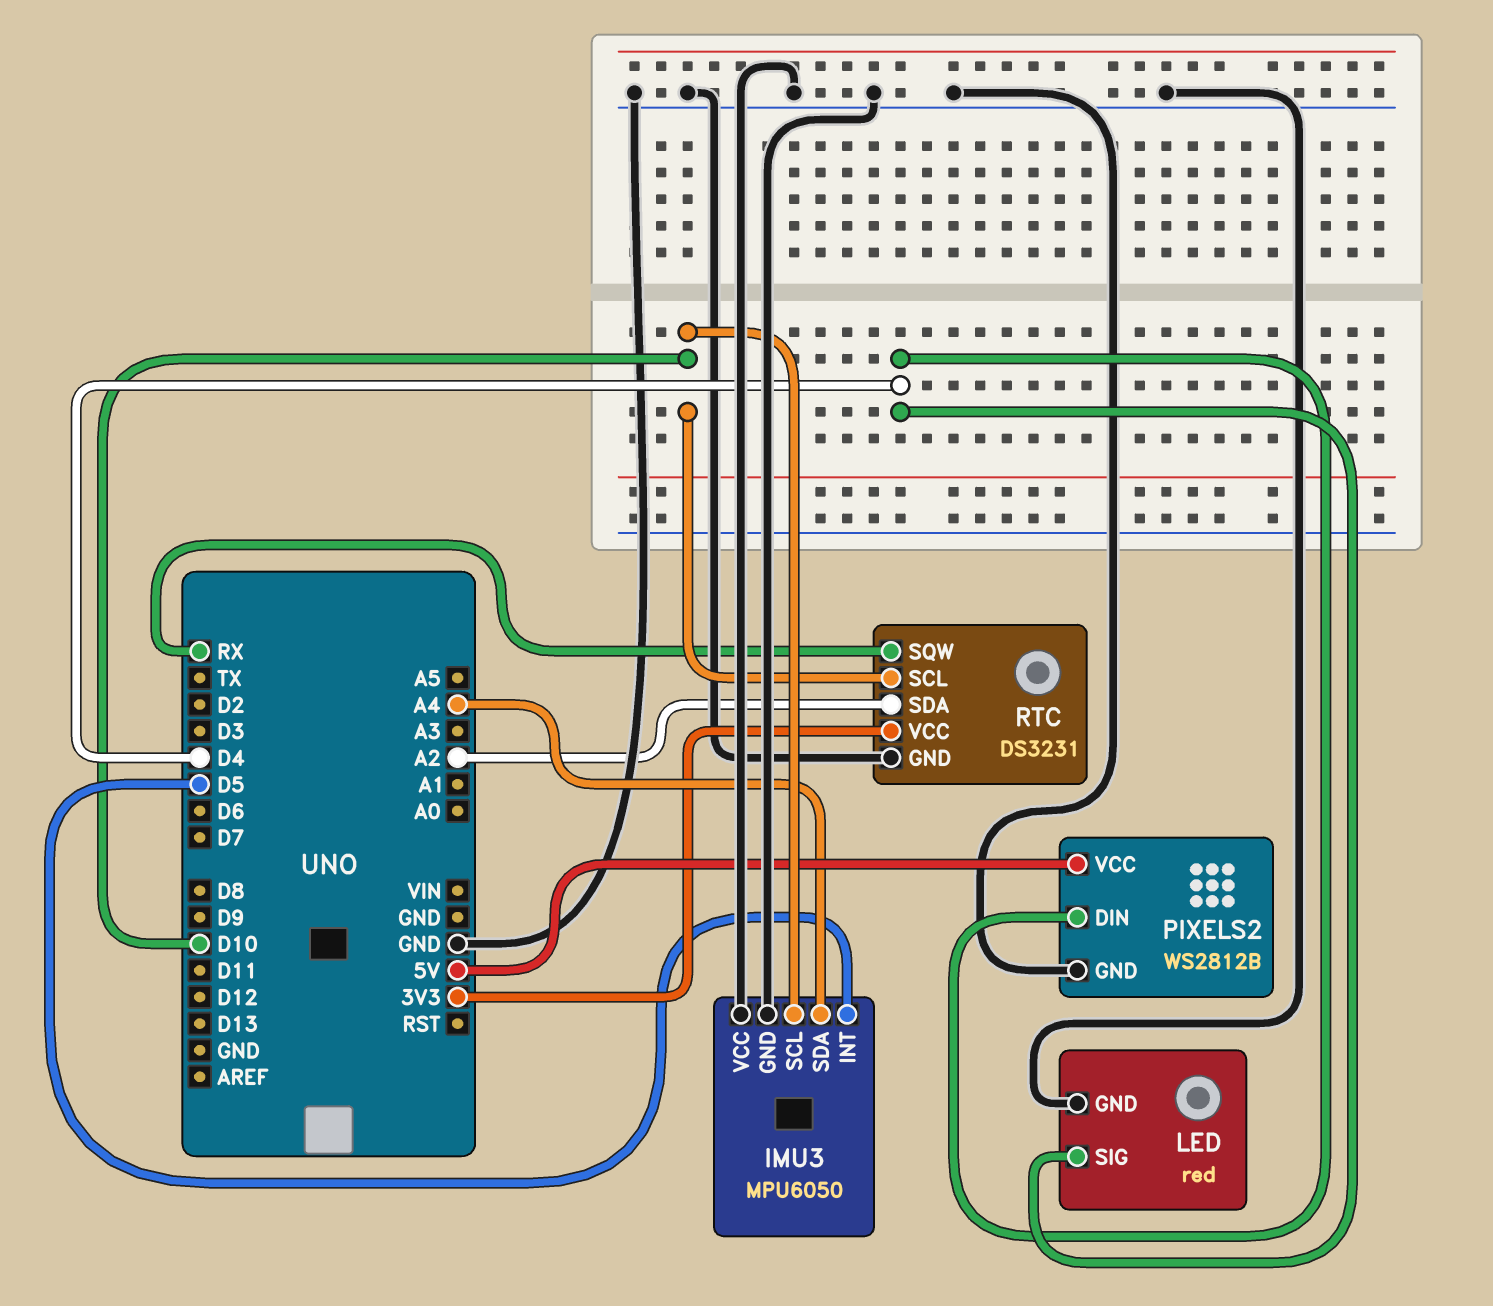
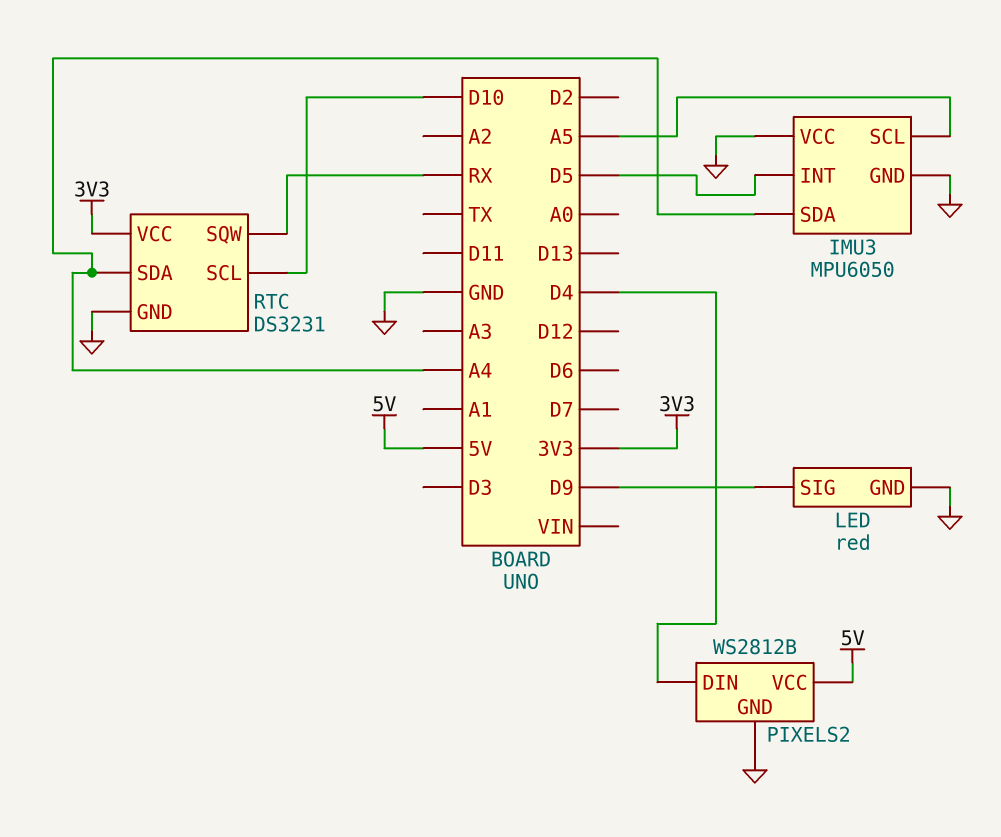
IMU3 pin SCL: D10 -> A5
LED pin SIG: D4 -> D9
RTC pin SDA: A2 -> A4

